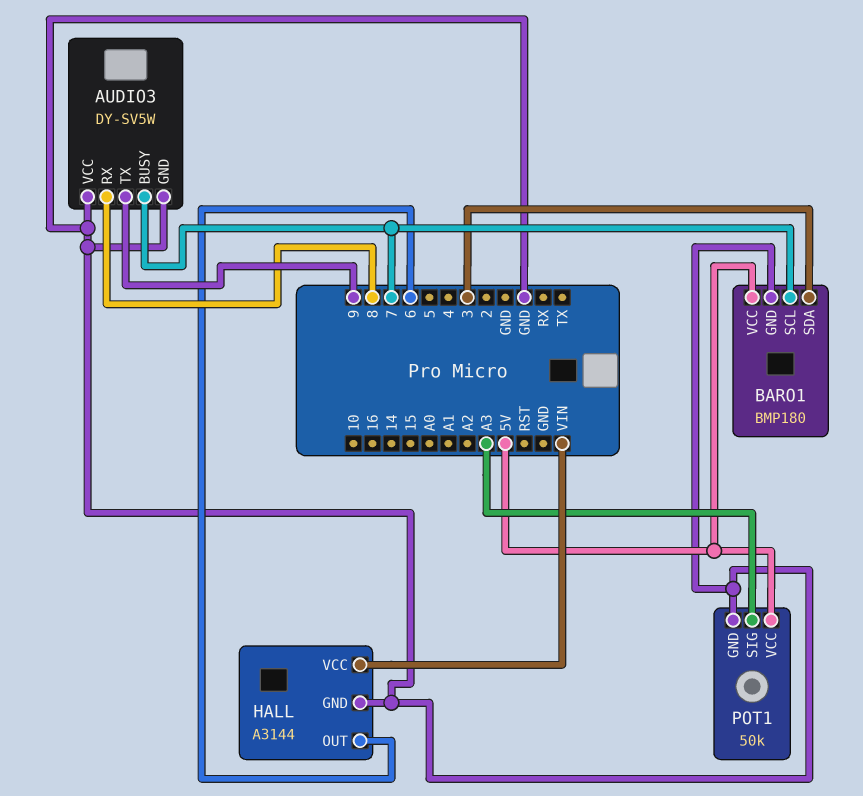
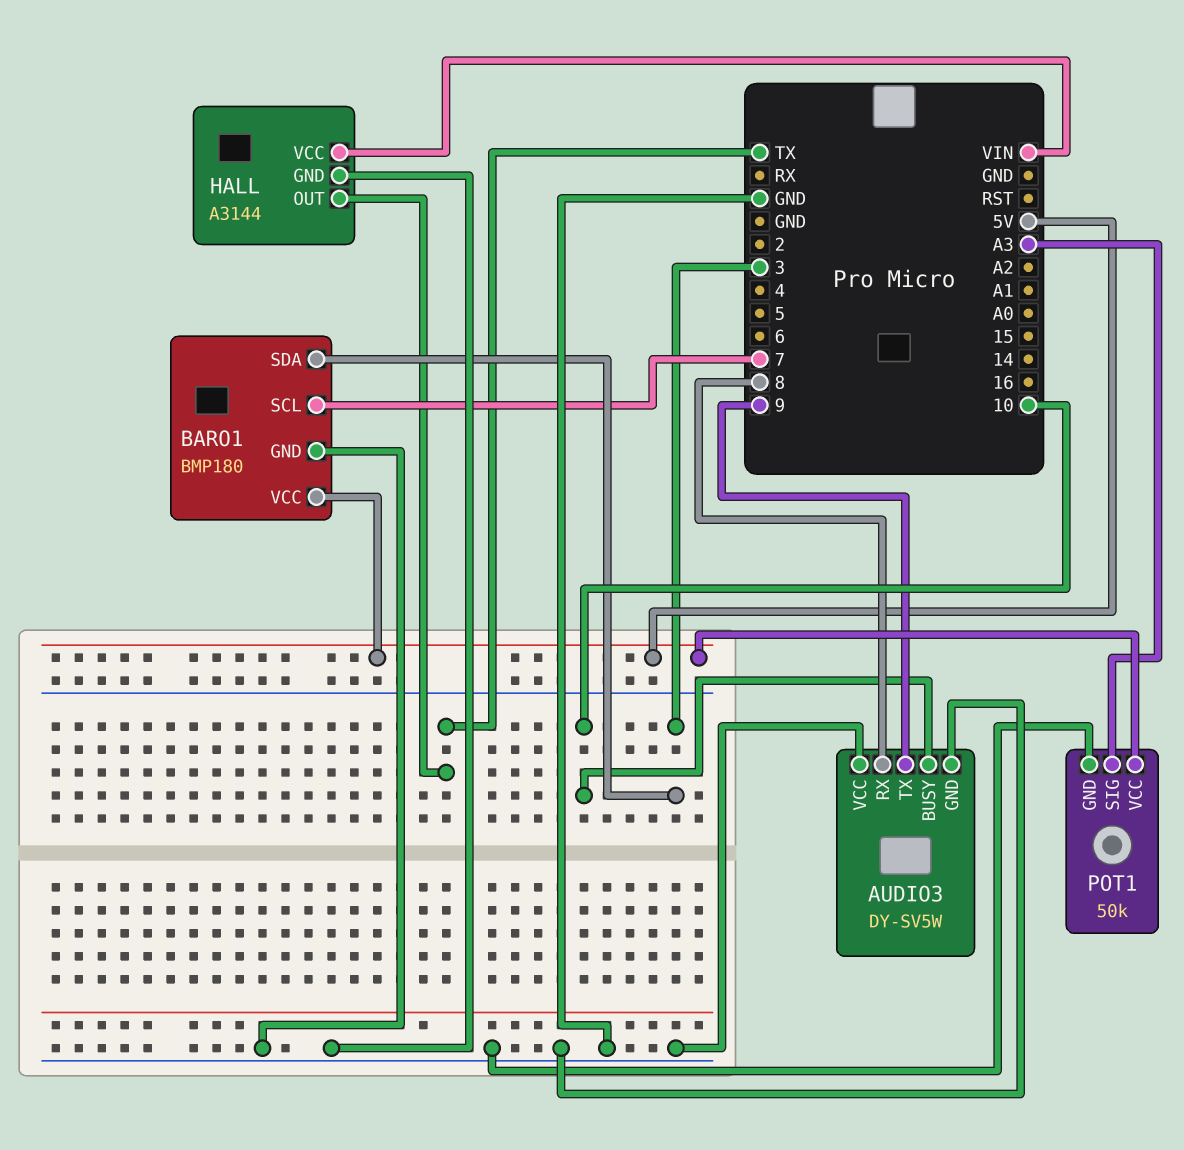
AUDIO3 pin BUSY: 7 -> 10
HALL pin OUT: 6 -> TX

